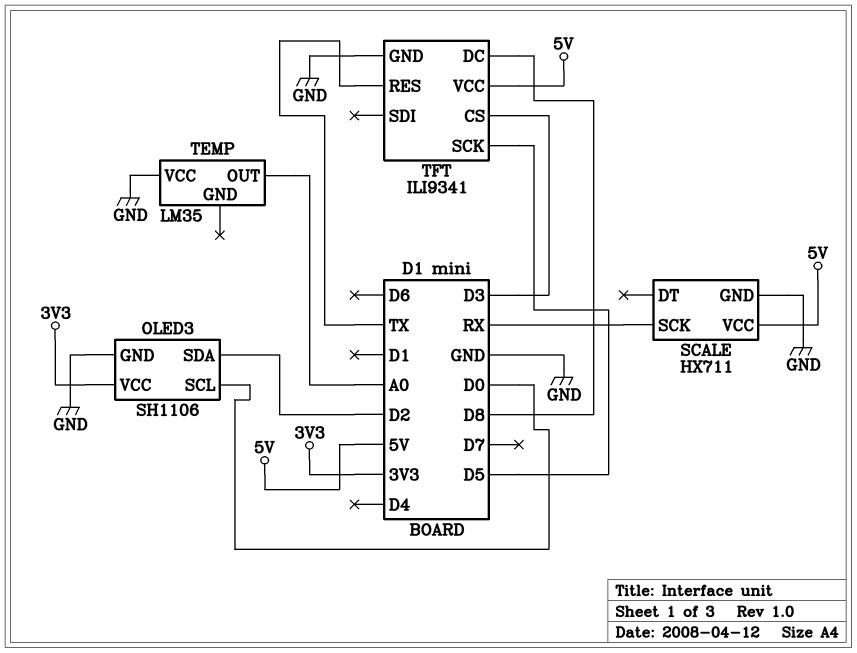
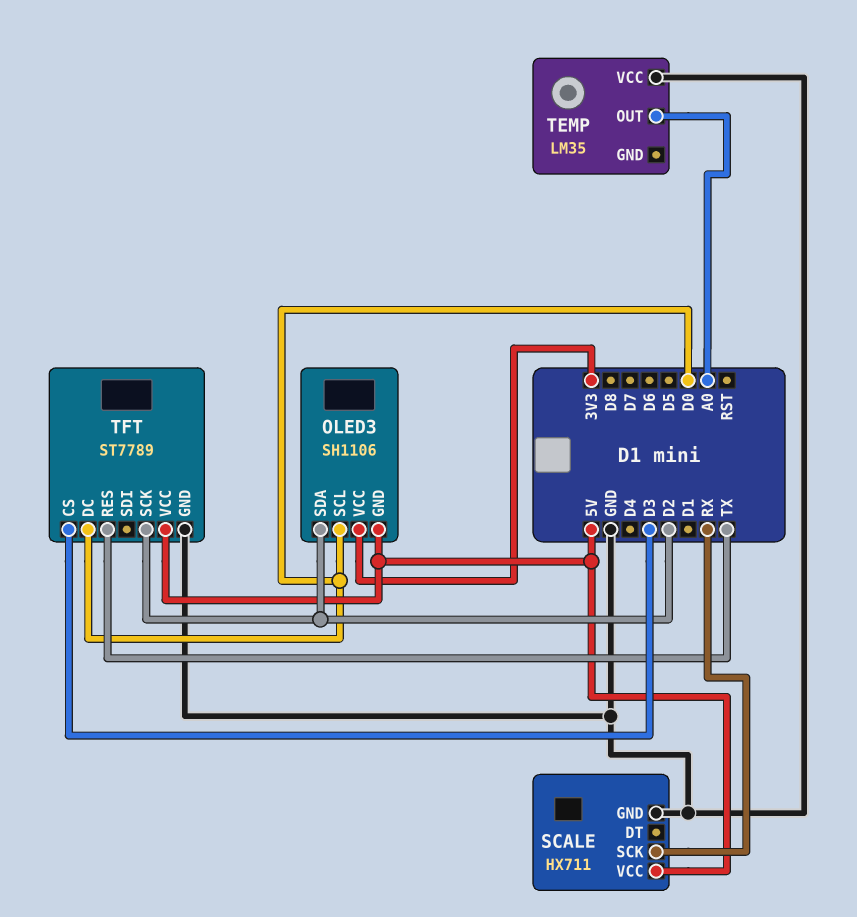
OLED3 pin GND: GND -> 5V
TFT: ILI9341 -> ST7789
TFT pin DC: D8 -> D0
TFT pin SCK: D5 -> D2

